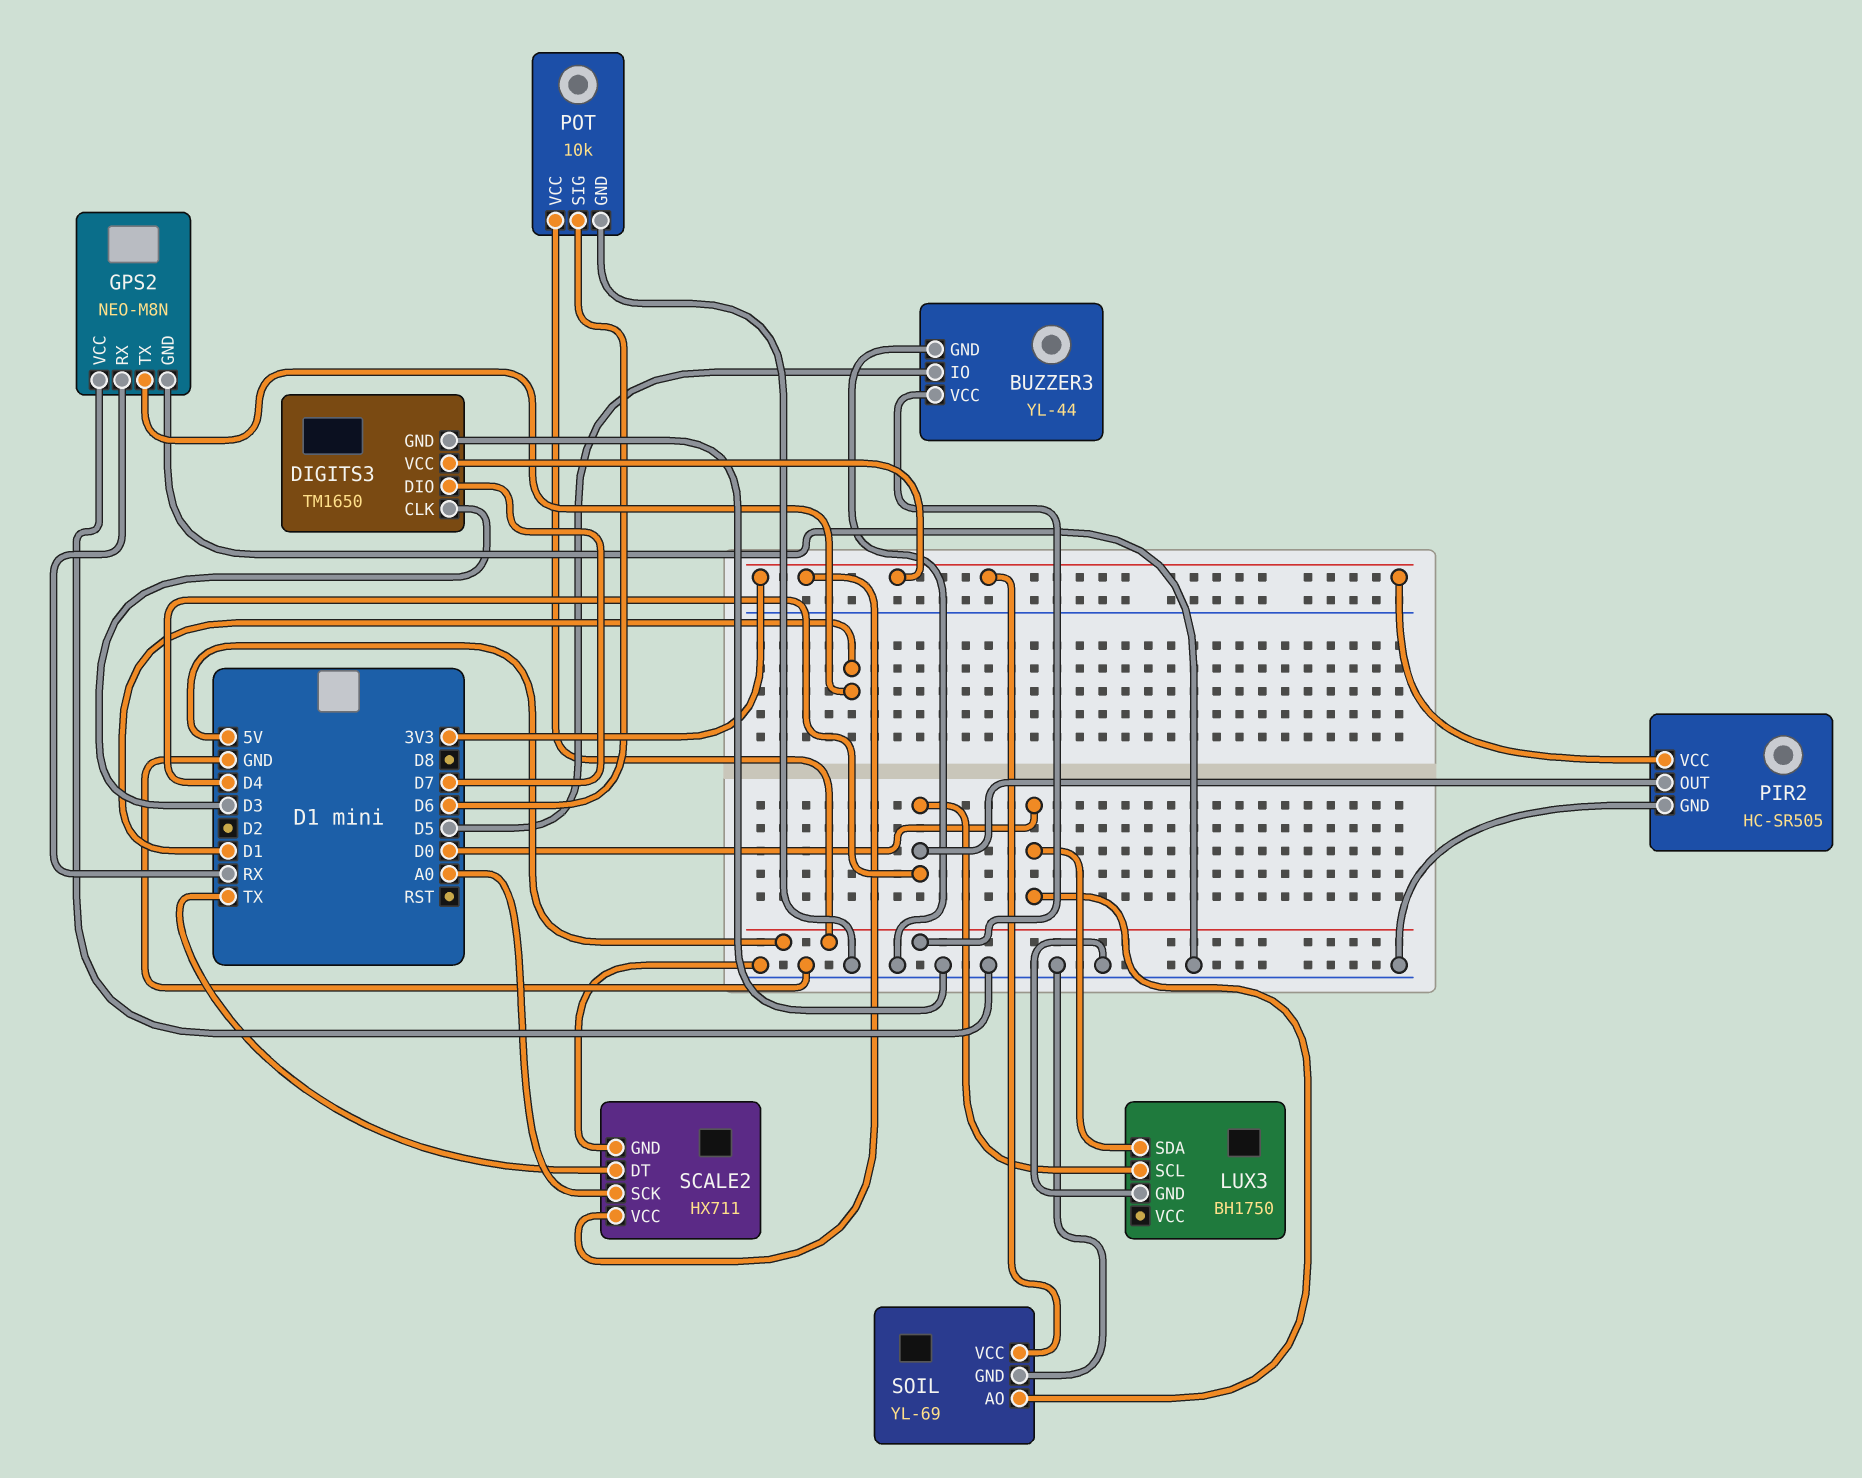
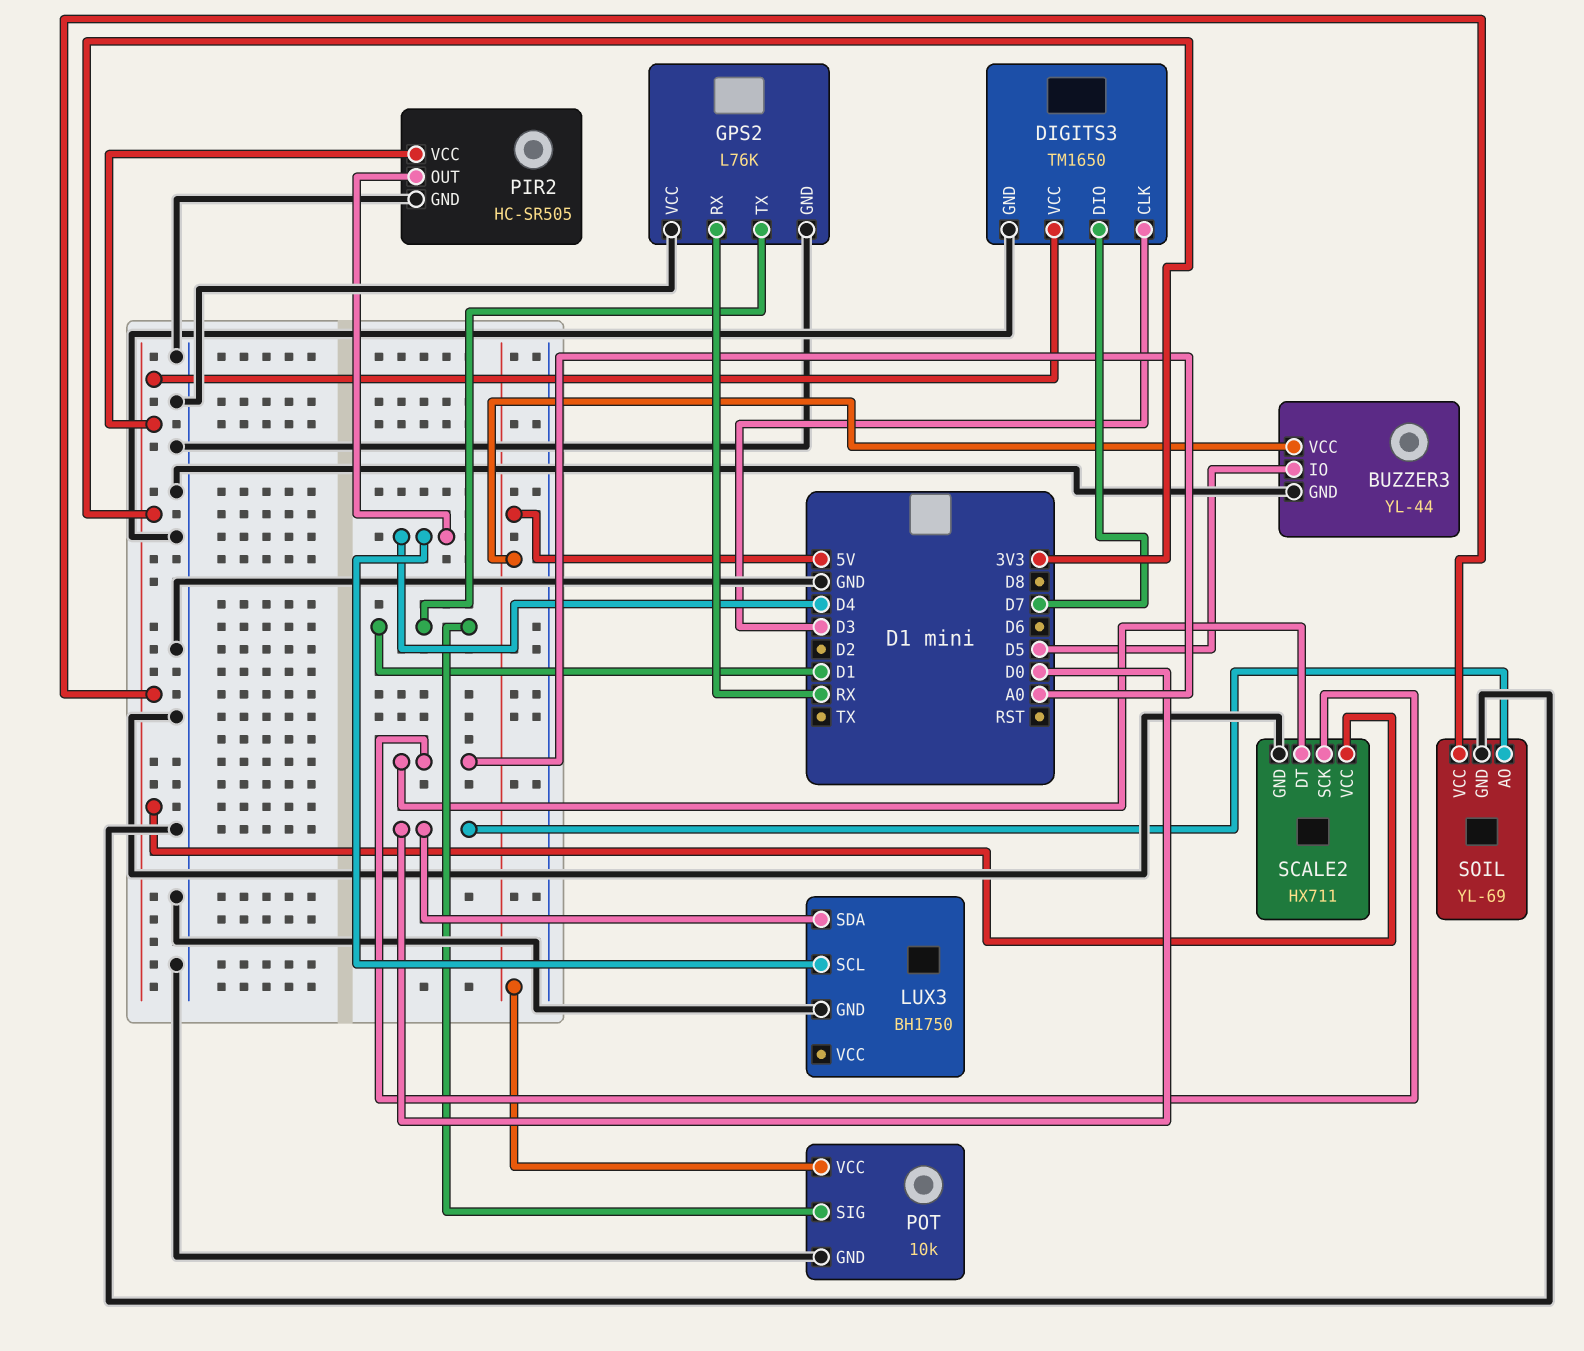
GPS2: NEO-M8N -> L76K
POT pin SIG: D6 -> D1
SCALE2 pin DT: TX -> A0

